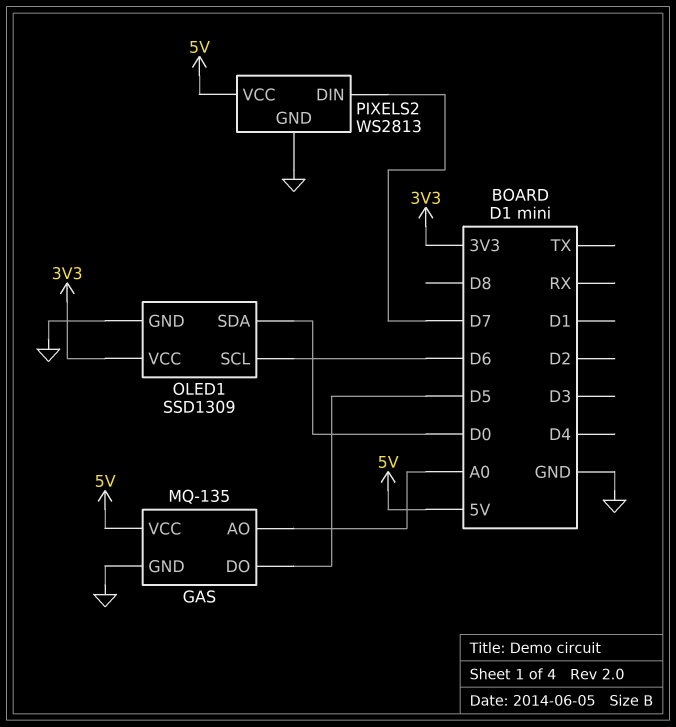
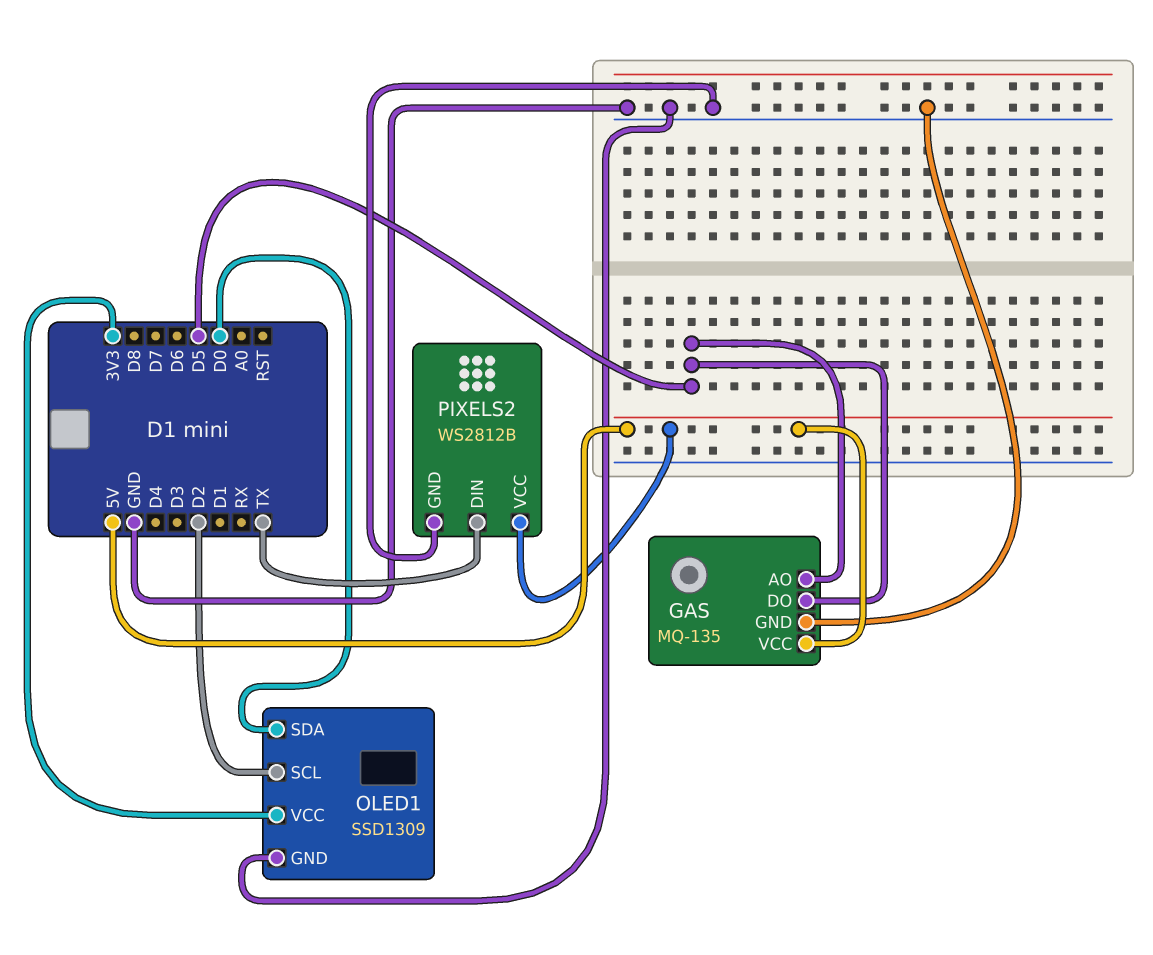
GAS pin AO: A0 -> D5
OLED1 pin SCL: D6 -> D2
PIXELS2: WS2813 -> WS2812B
PIXELS2 pin DIN: D7 -> TX

